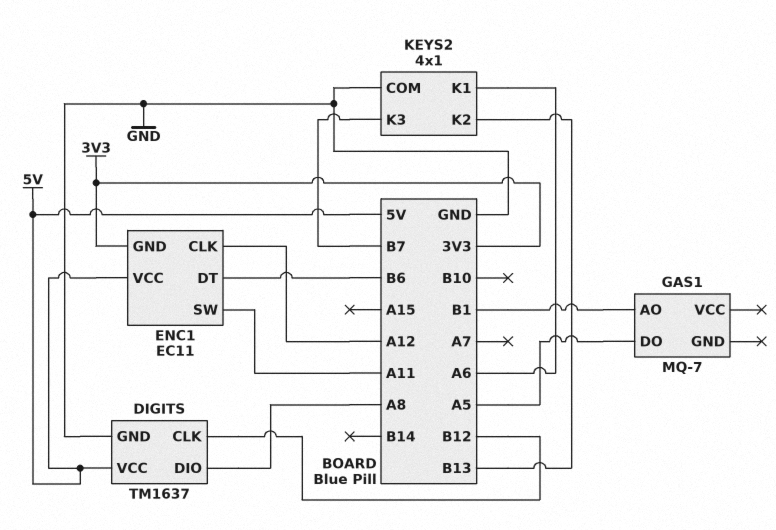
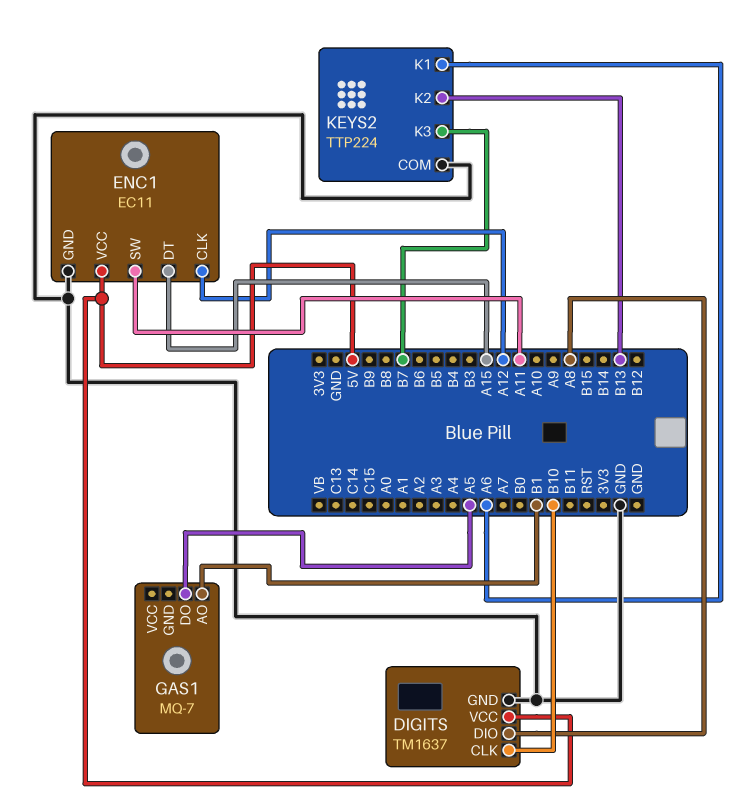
DIGITS pin CLK: B12 -> B10
ENC1 pin DT: B6 -> A15
ENC1 pin GND: 3V3 -> GND
KEYS2: 4x1 -> TTP224

